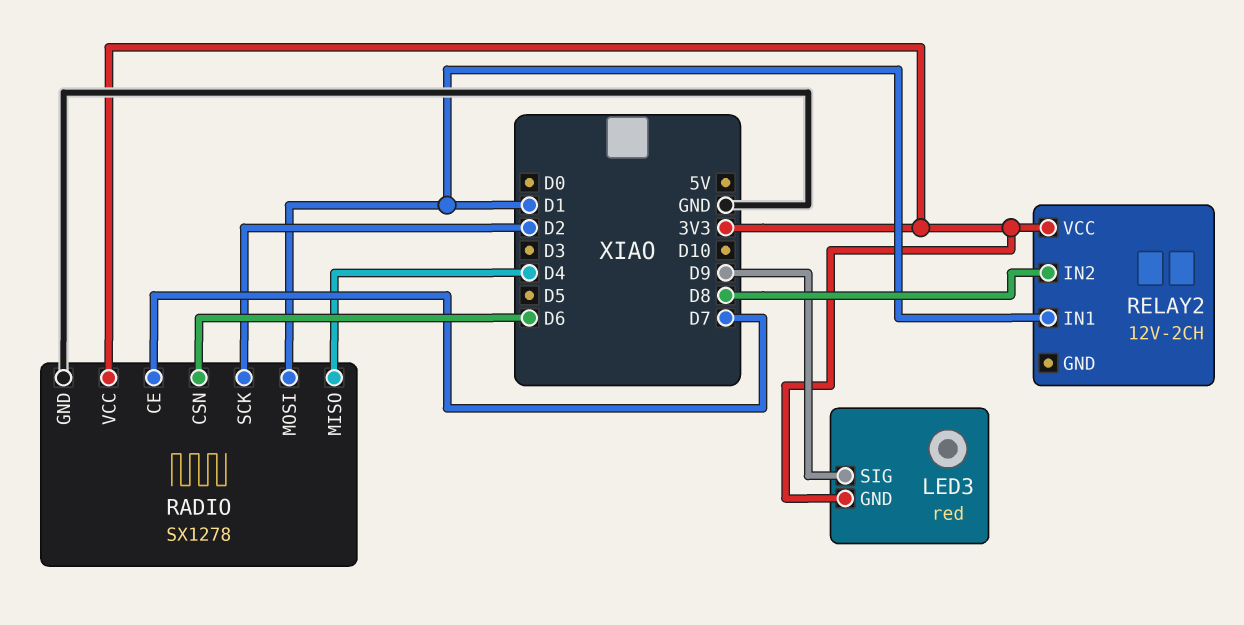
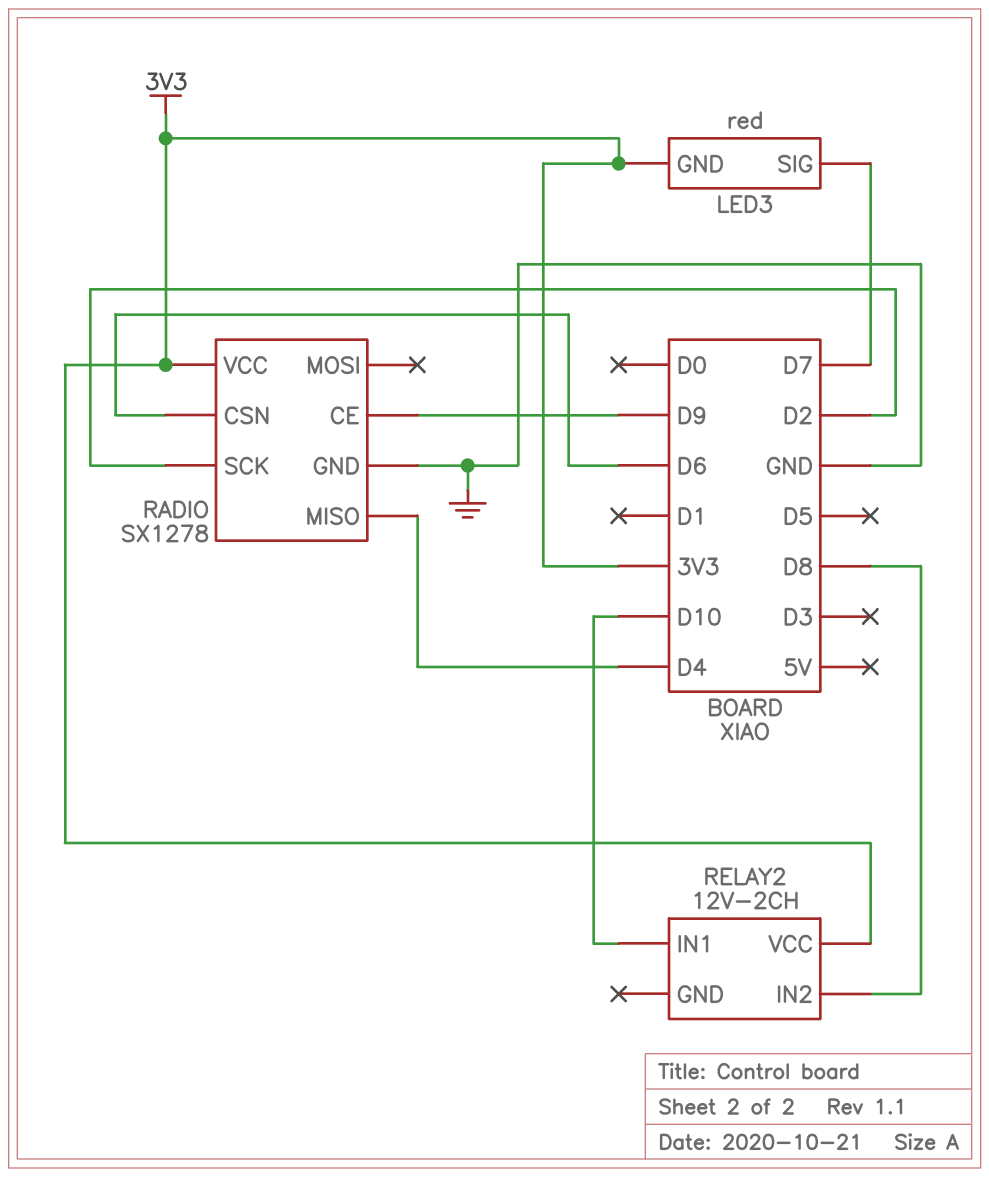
LED3 pin SIG: D9 -> D7
RADIO pin CE: D7 -> D9
RADIO pin MOSI: D1 -> none
RELAY2 pin IN1: D1 -> D10

